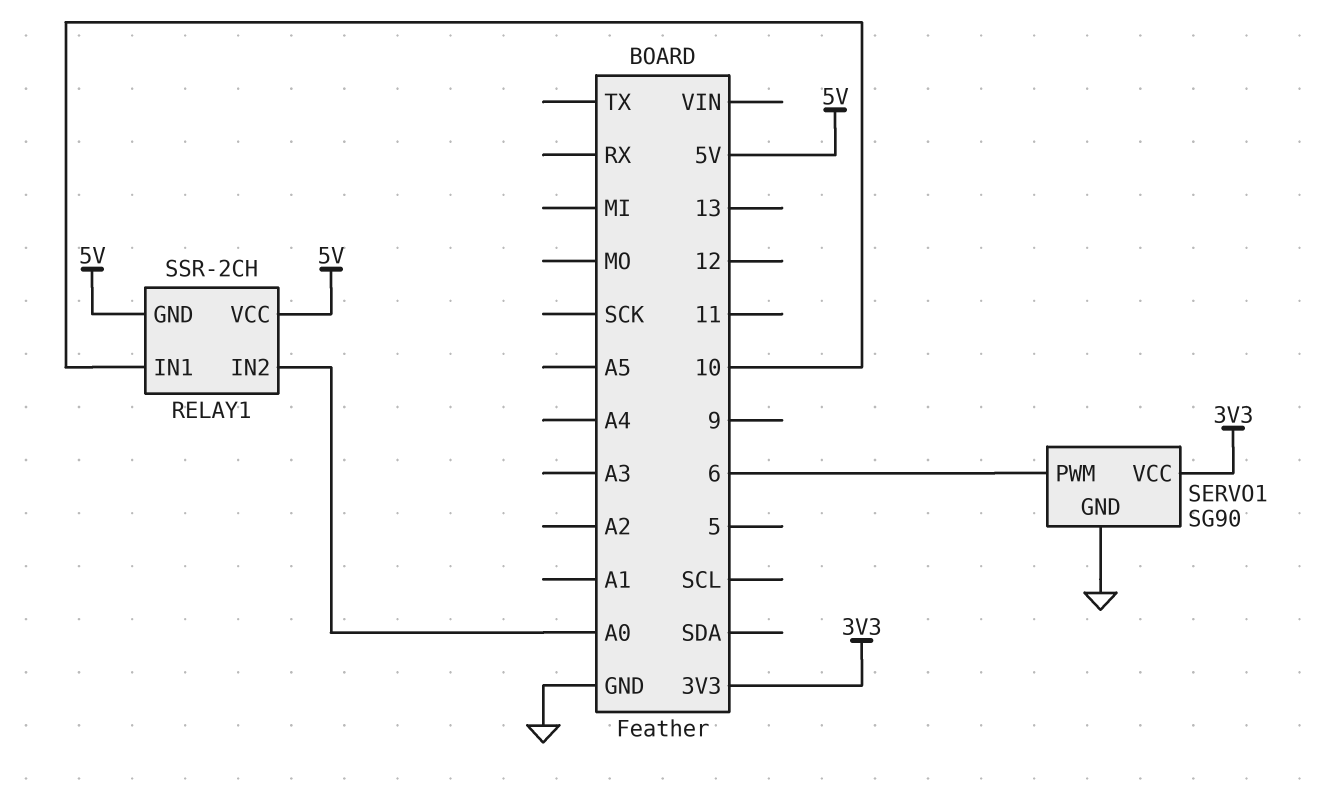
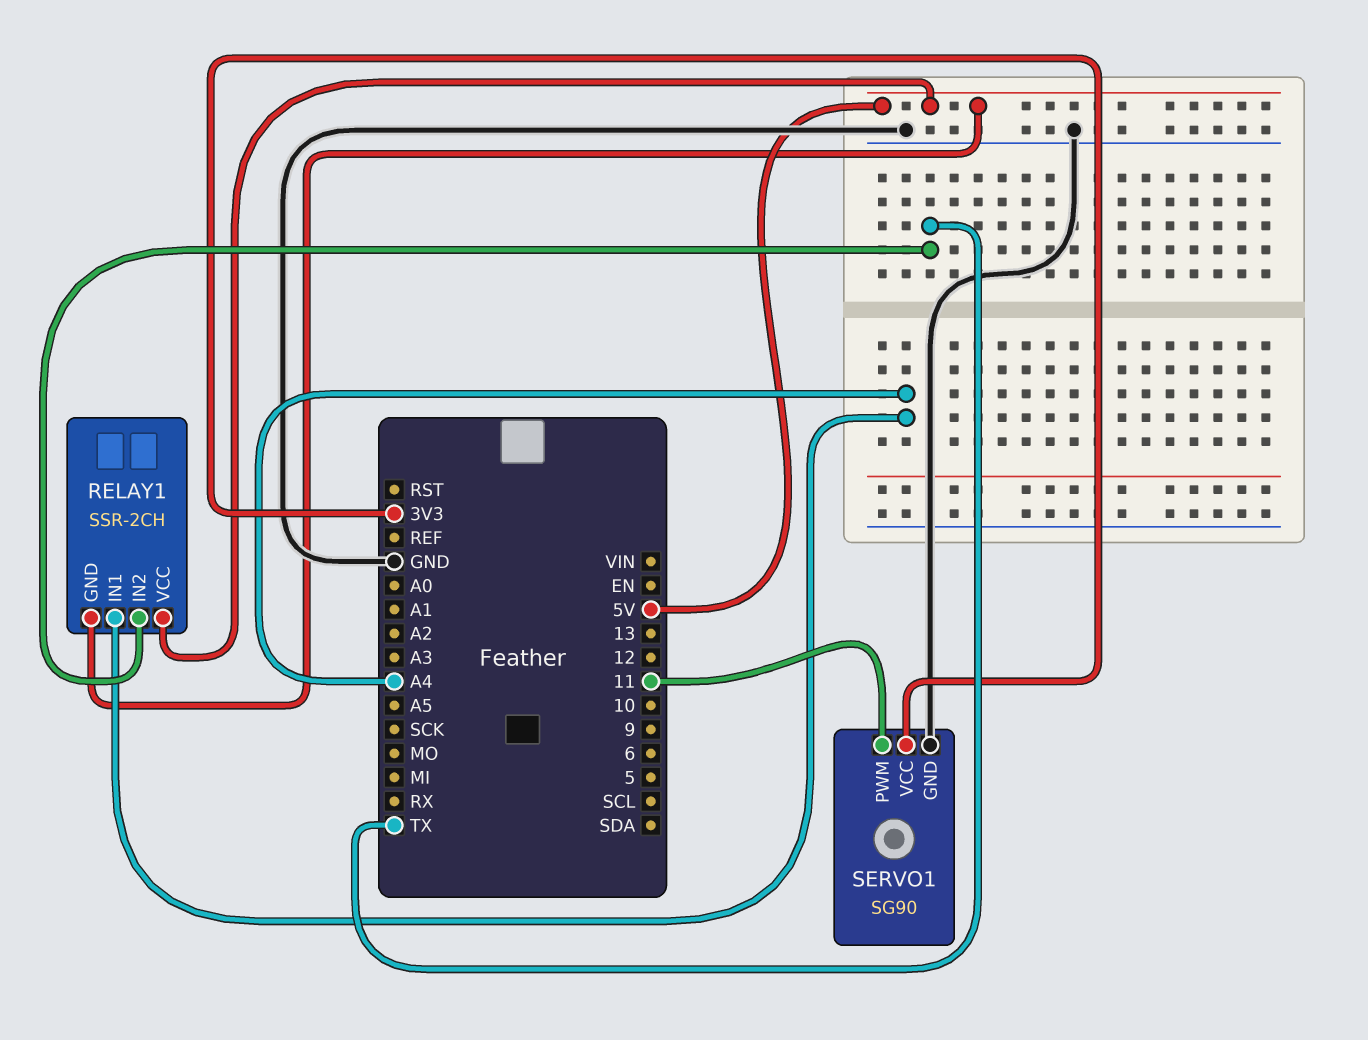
RELAY1 pin IN1: 10 -> A4
RELAY1 pin IN2: A0 -> TX
SERVO1 pin PWM: 6 -> 11

